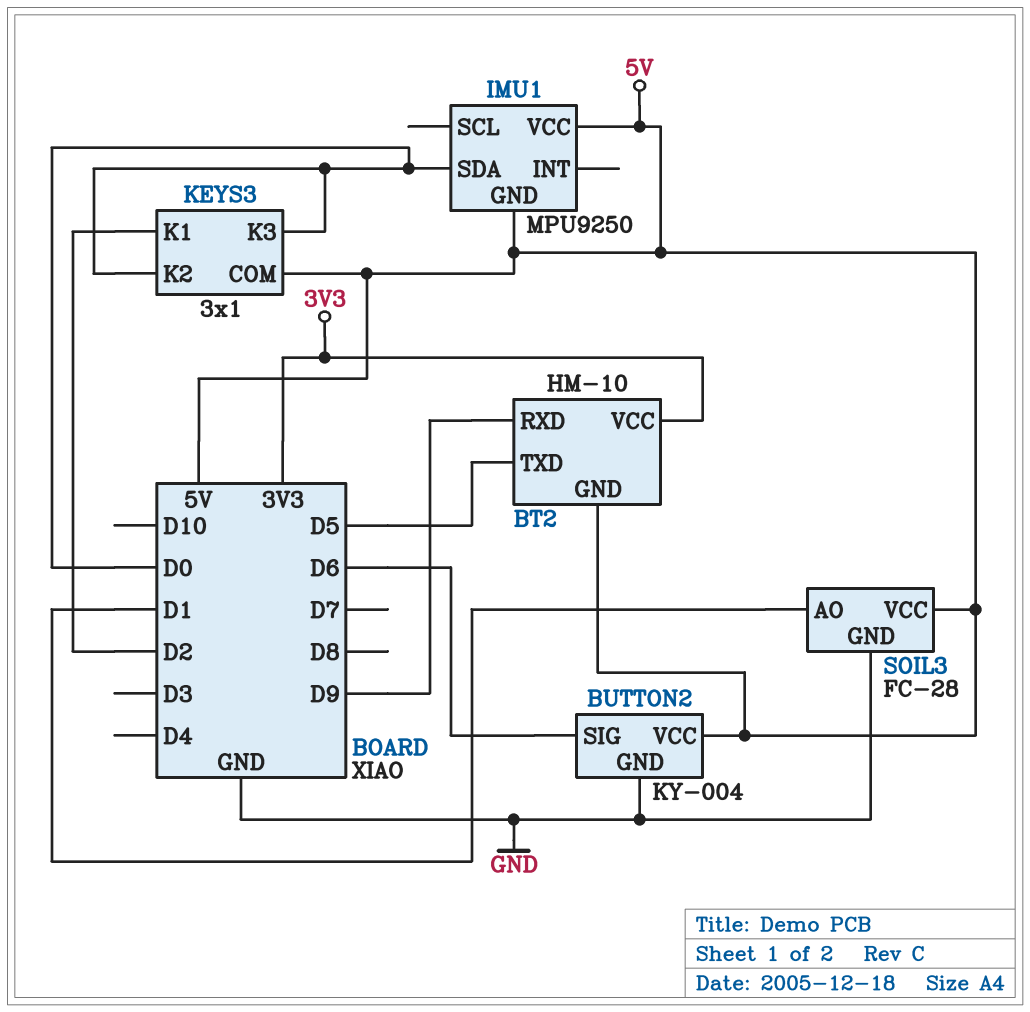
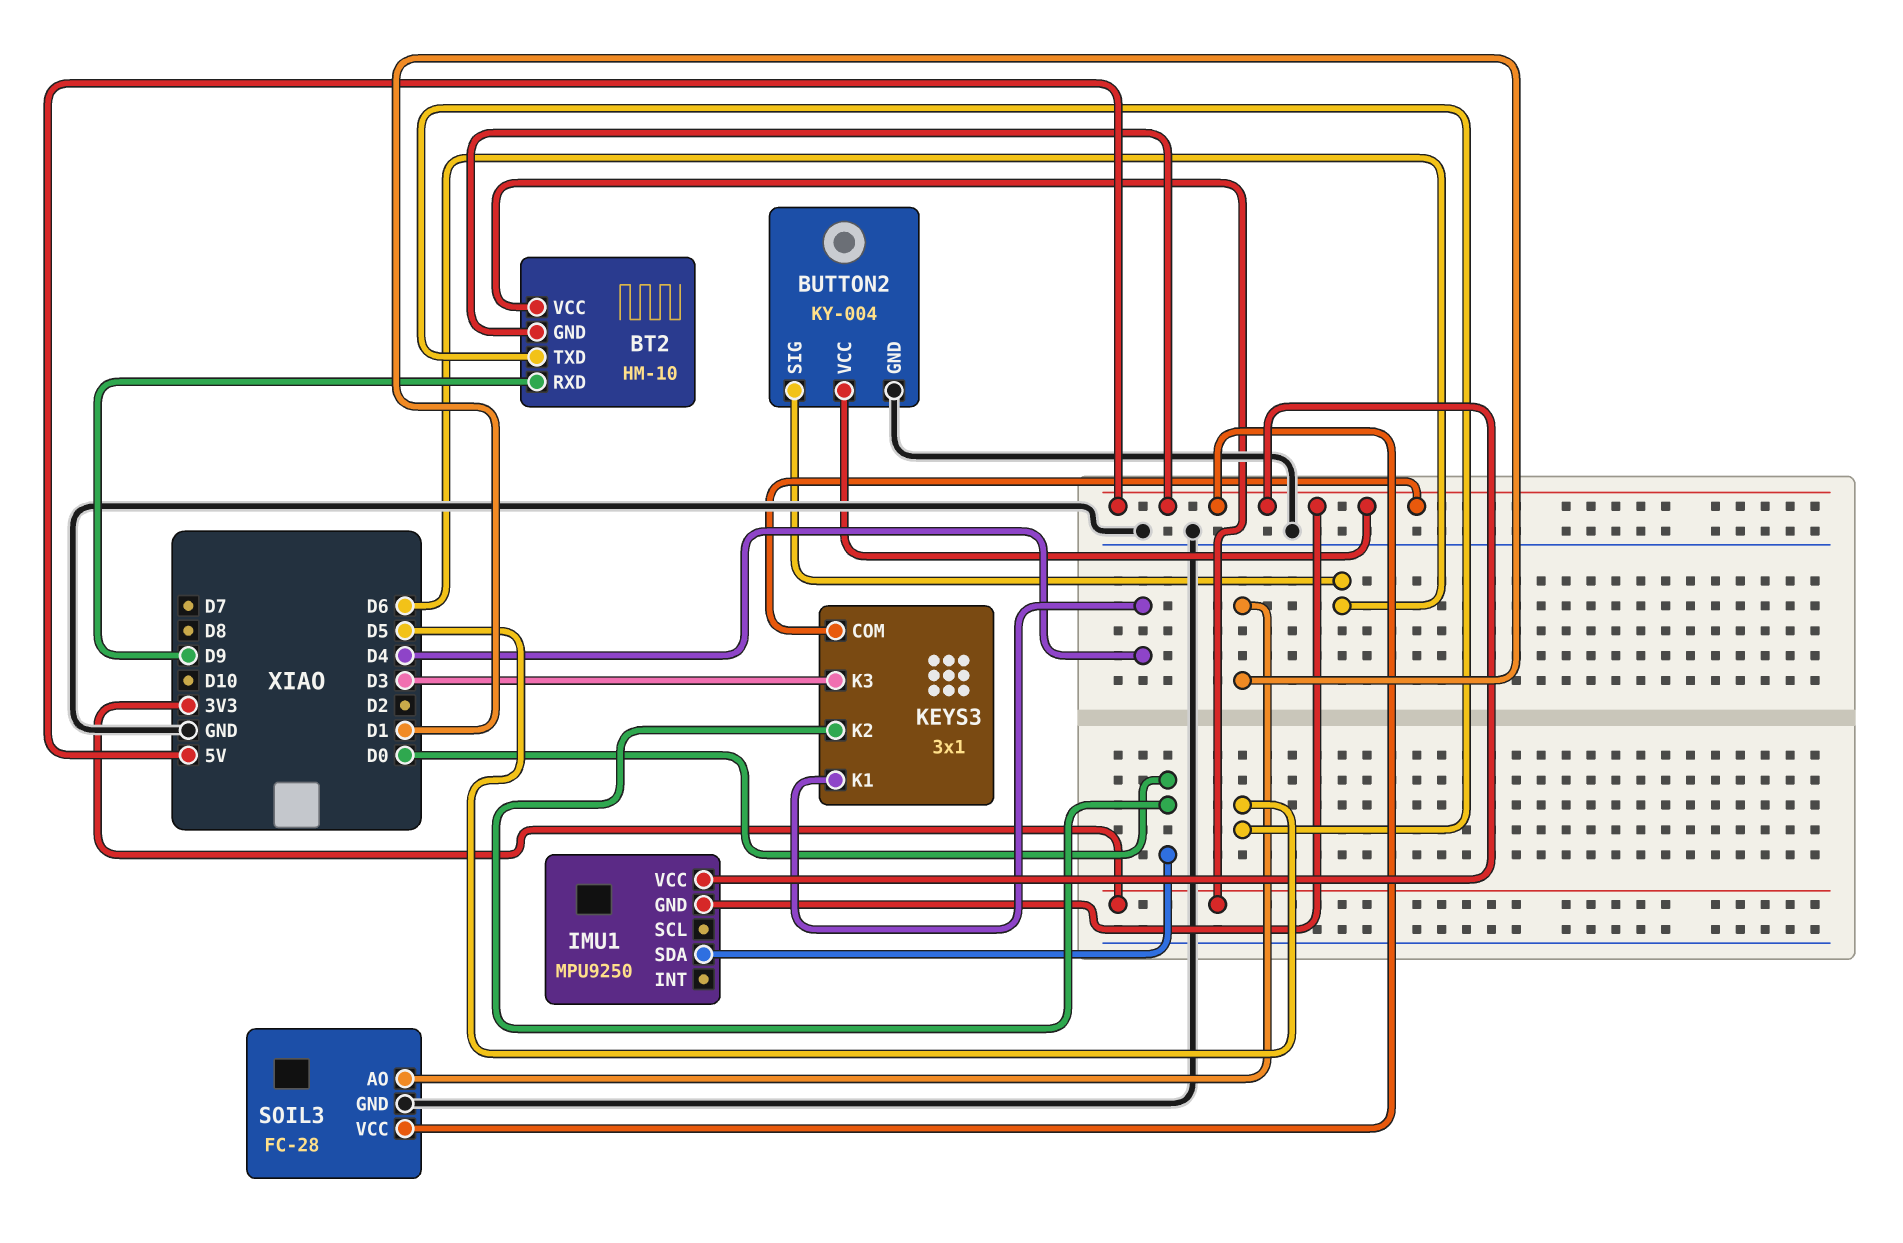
KEYS3 pin K1: D2 -> D4
KEYS3 pin K3: D0 -> D3

